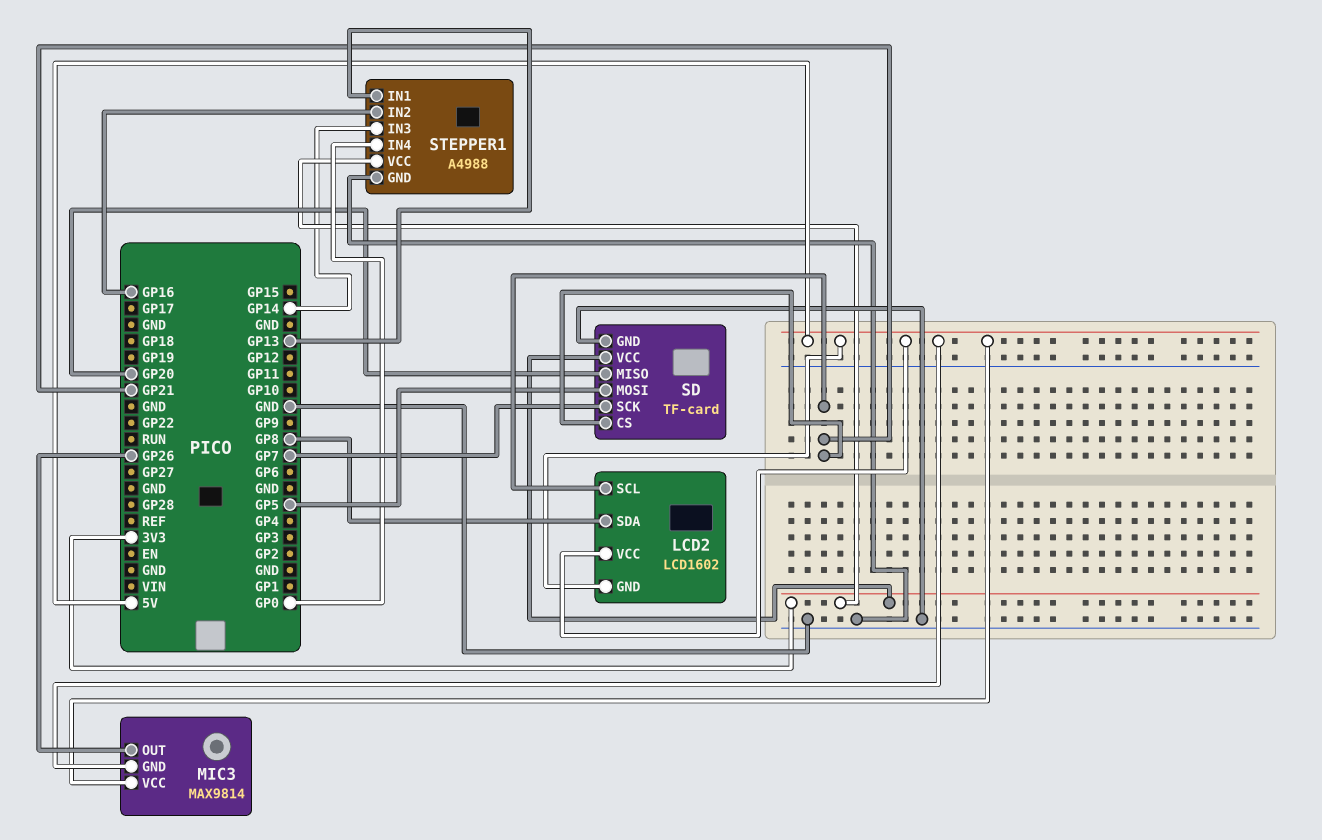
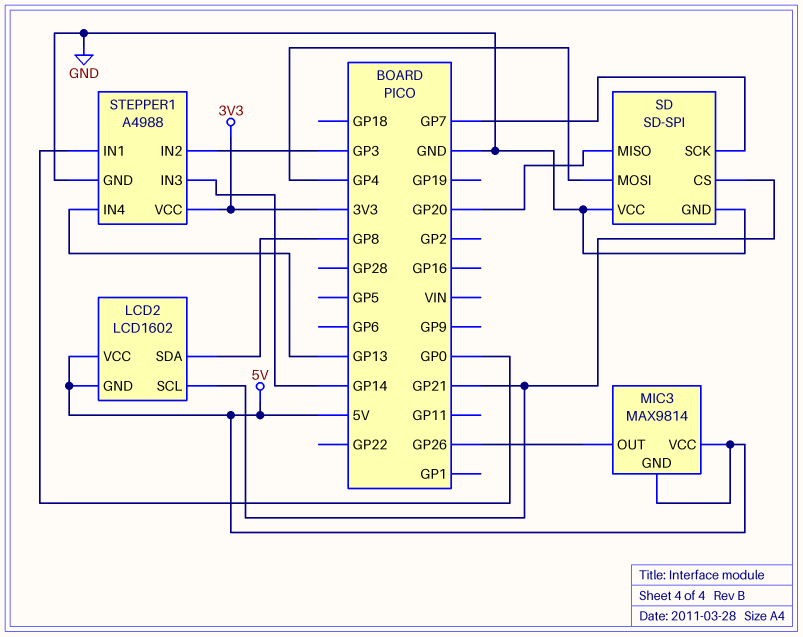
SD: TF-card -> SD-SPI
SD pin MOSI: GP5 -> GP4
SD pin VCC: 3V3 -> GND
STEPPER1 pin IN1: GP13 -> GP0
STEPPER1 pin IN2: GP16 -> GP3
STEPPER1 pin IN4: GP0 -> GP13

